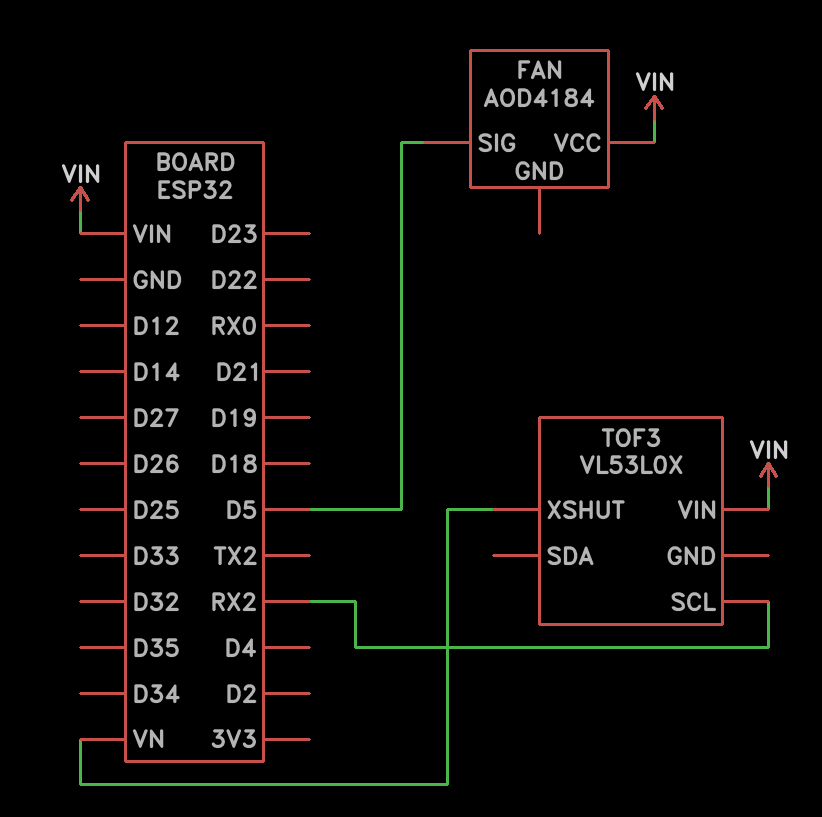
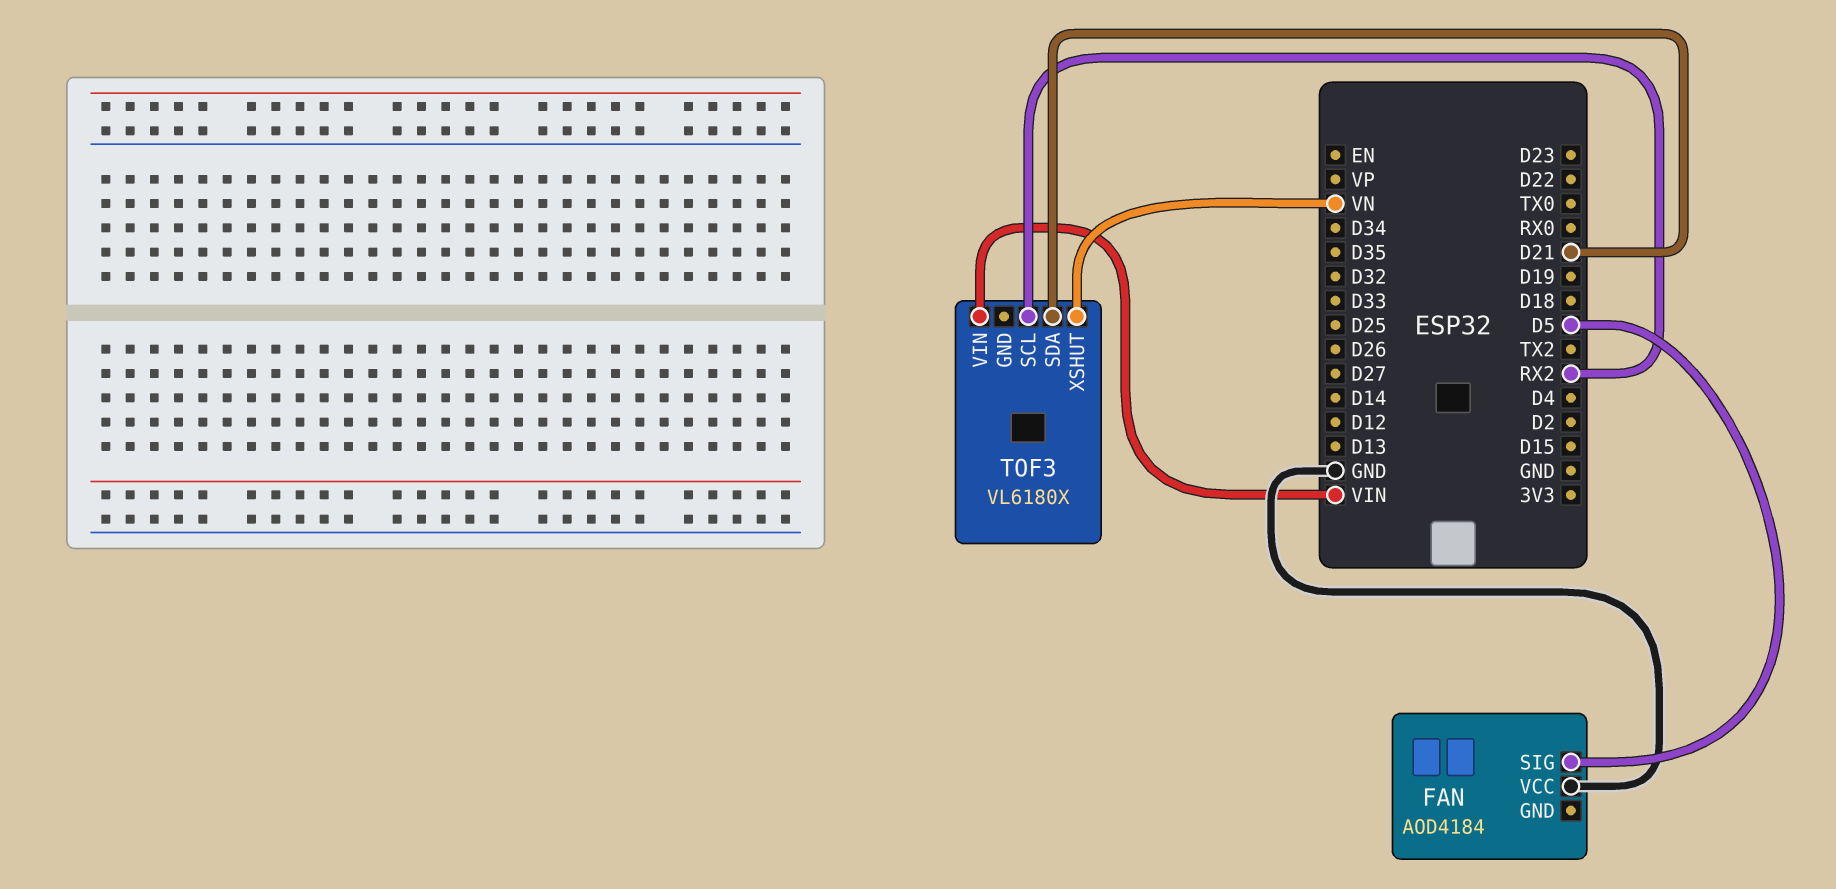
FAN pin VCC: VIN -> GND
TOF3: VL53L0X -> VL6180X
TOF3 pin SDA: none -> D21

